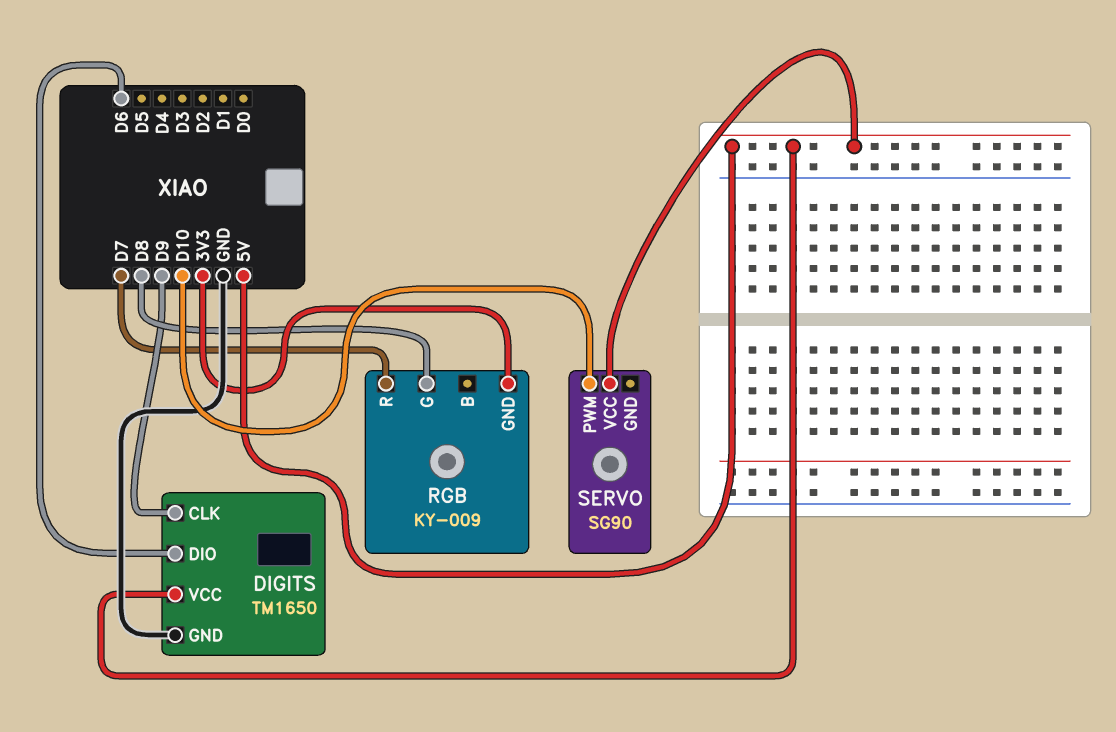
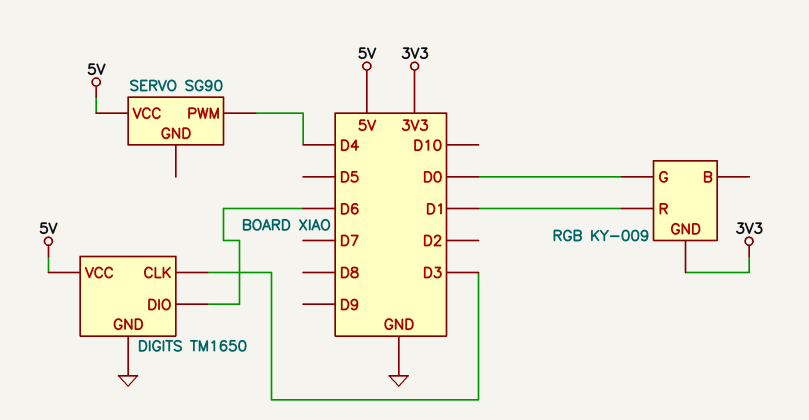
DIGITS pin CLK: D9 -> D3
RGB pin G: D8 -> D0
RGB pin R: D7 -> D1
SERVO pin PWM: D10 -> D4

